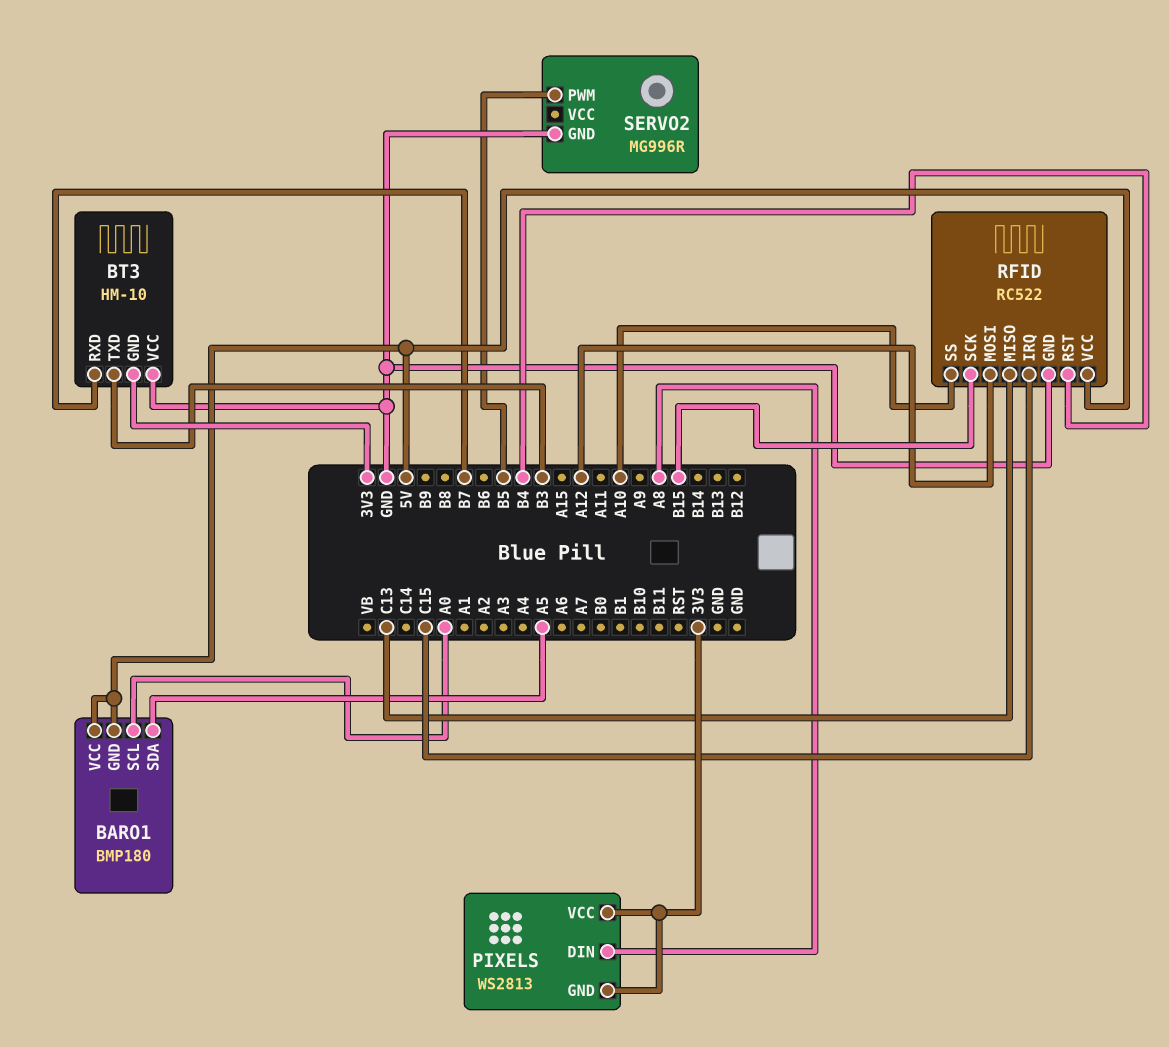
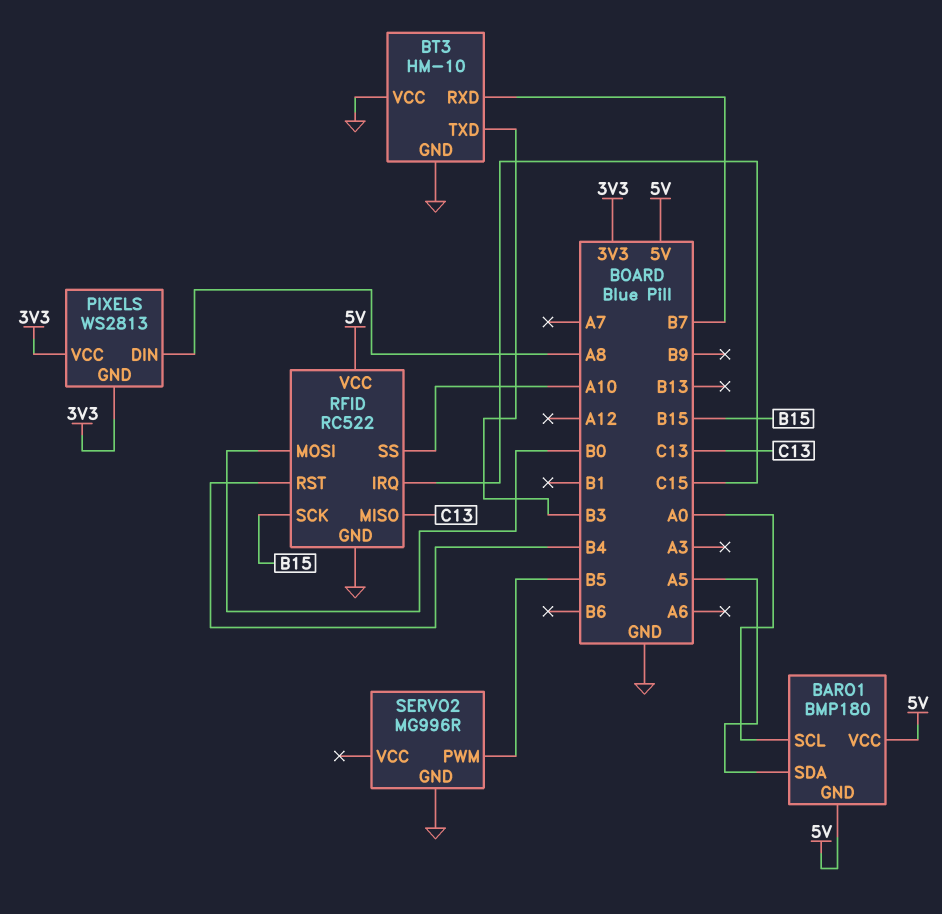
BT3 pin GND: 3V3 -> GND
RFID pin MOSI: A12 -> B0

